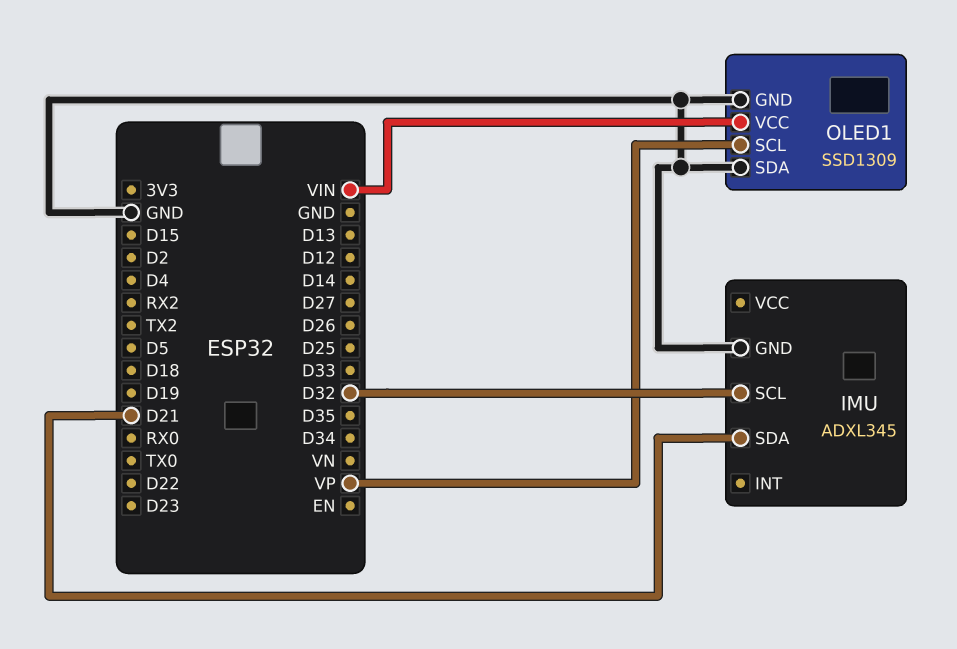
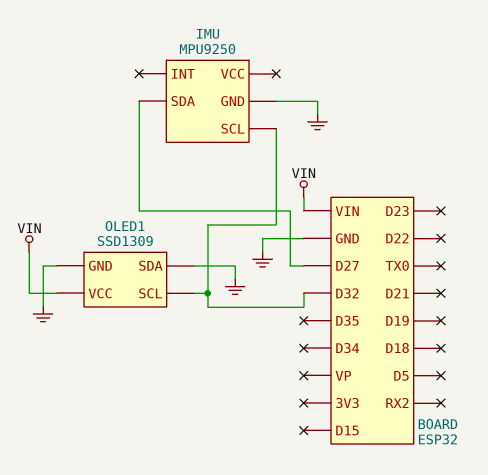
IMU: ADXL345 -> MPU9250
IMU pin SDA: D21 -> D27
OLED1 pin SCL: VP -> D32

